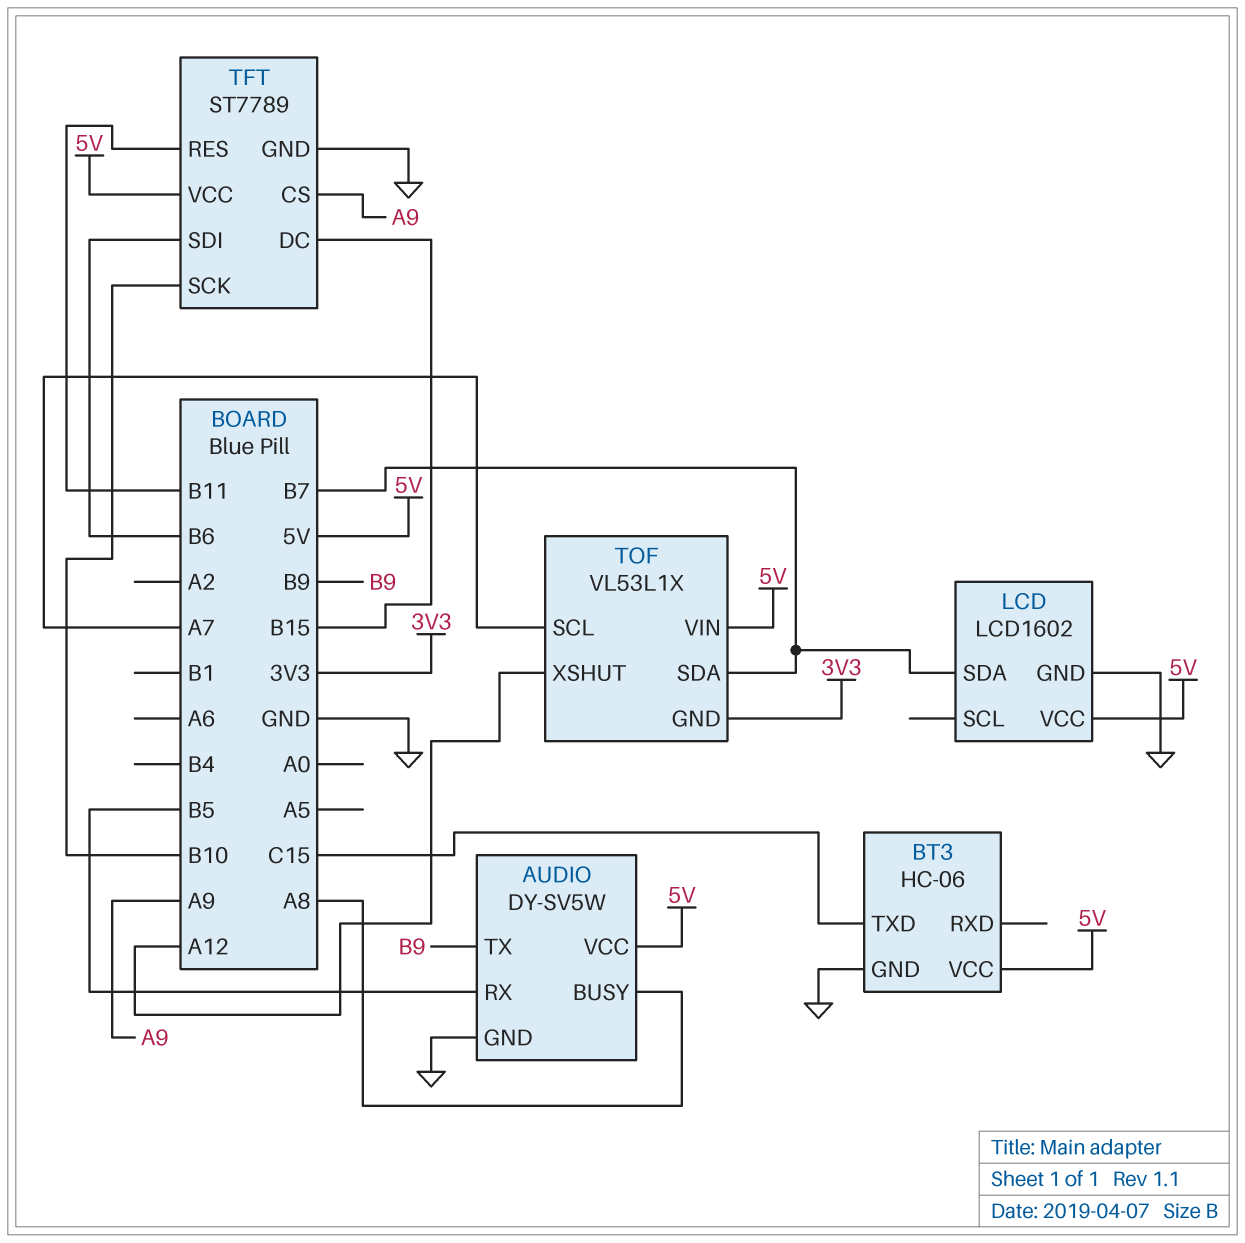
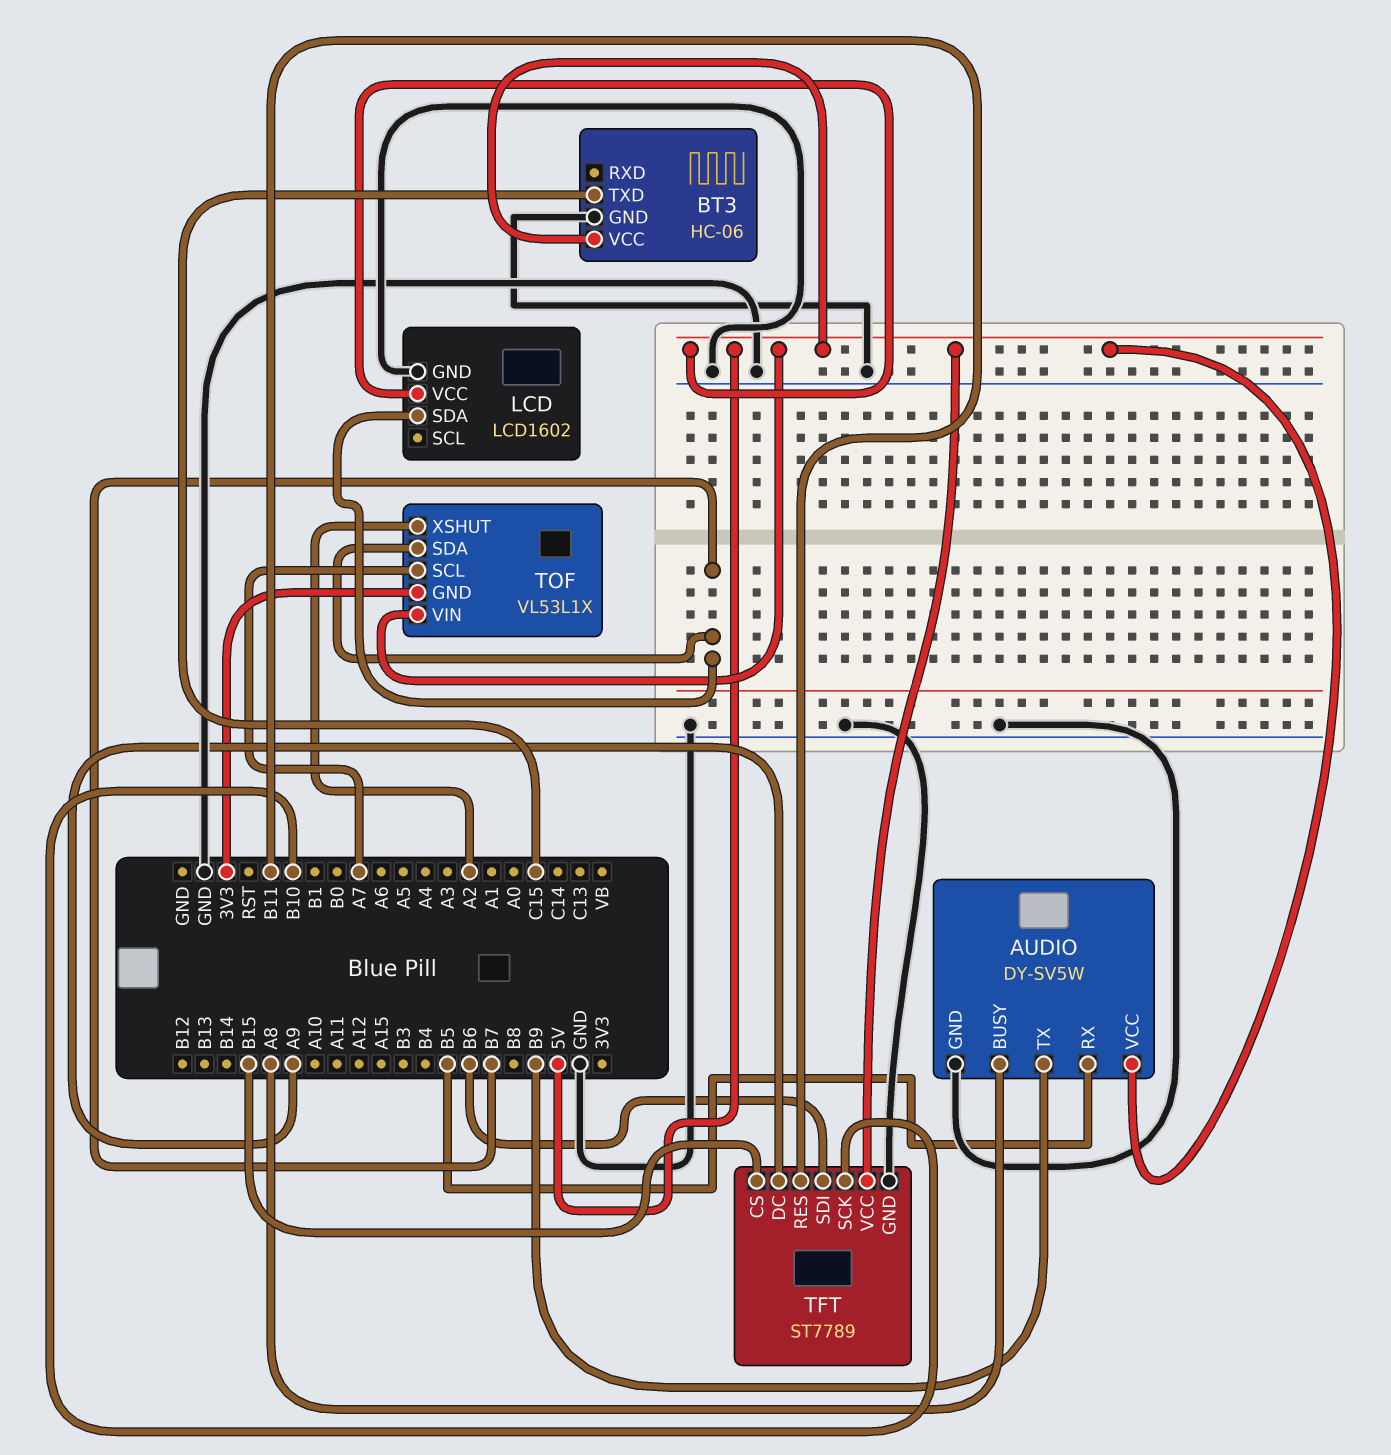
TFT pin CS: A9 -> B15
TFT pin DC: B15 -> A9
TOF pin XSHUT: A12 -> A2

